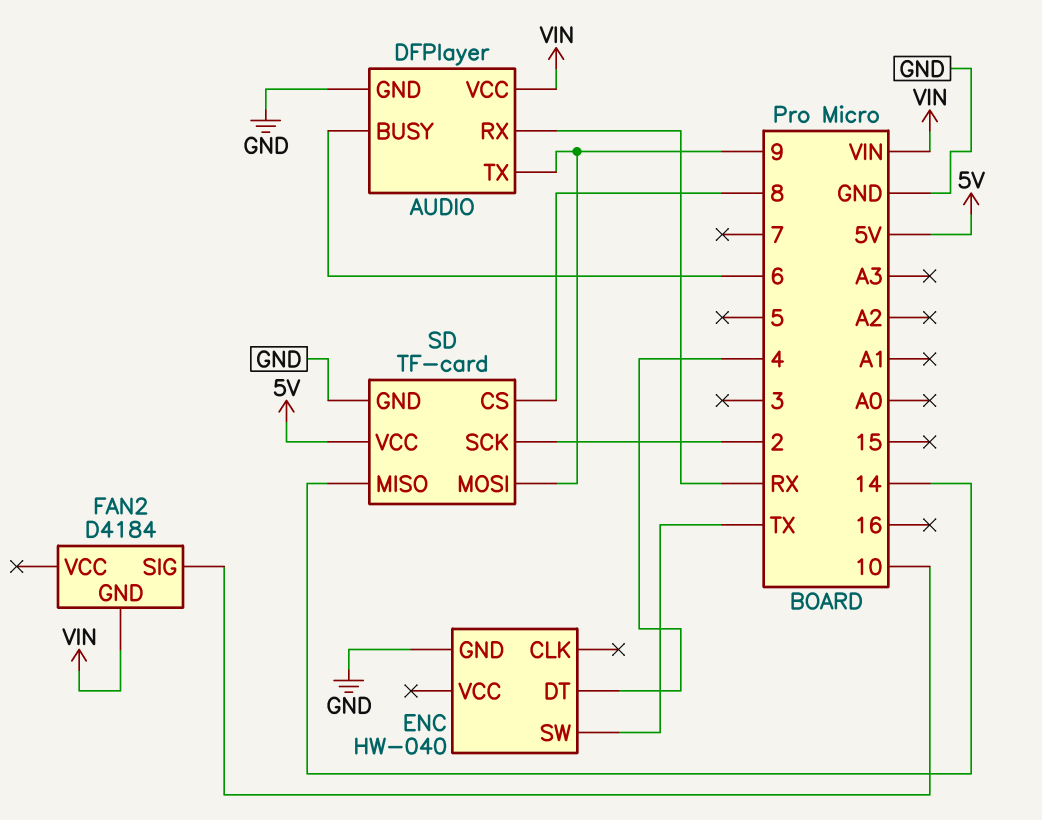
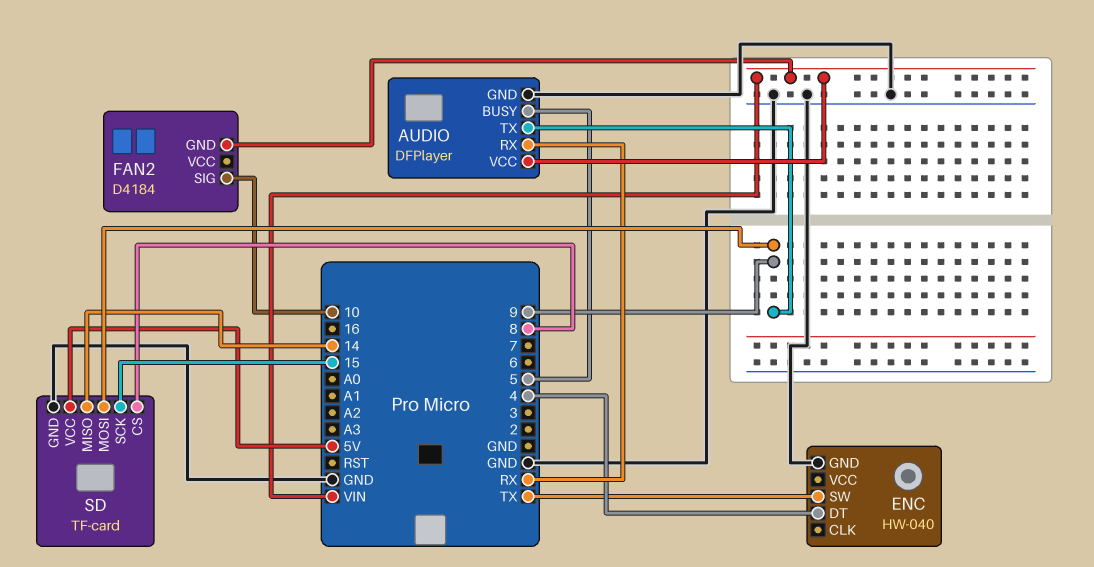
AUDIO pin BUSY: 6 -> 5
SD pin SCK: 2 -> 15

